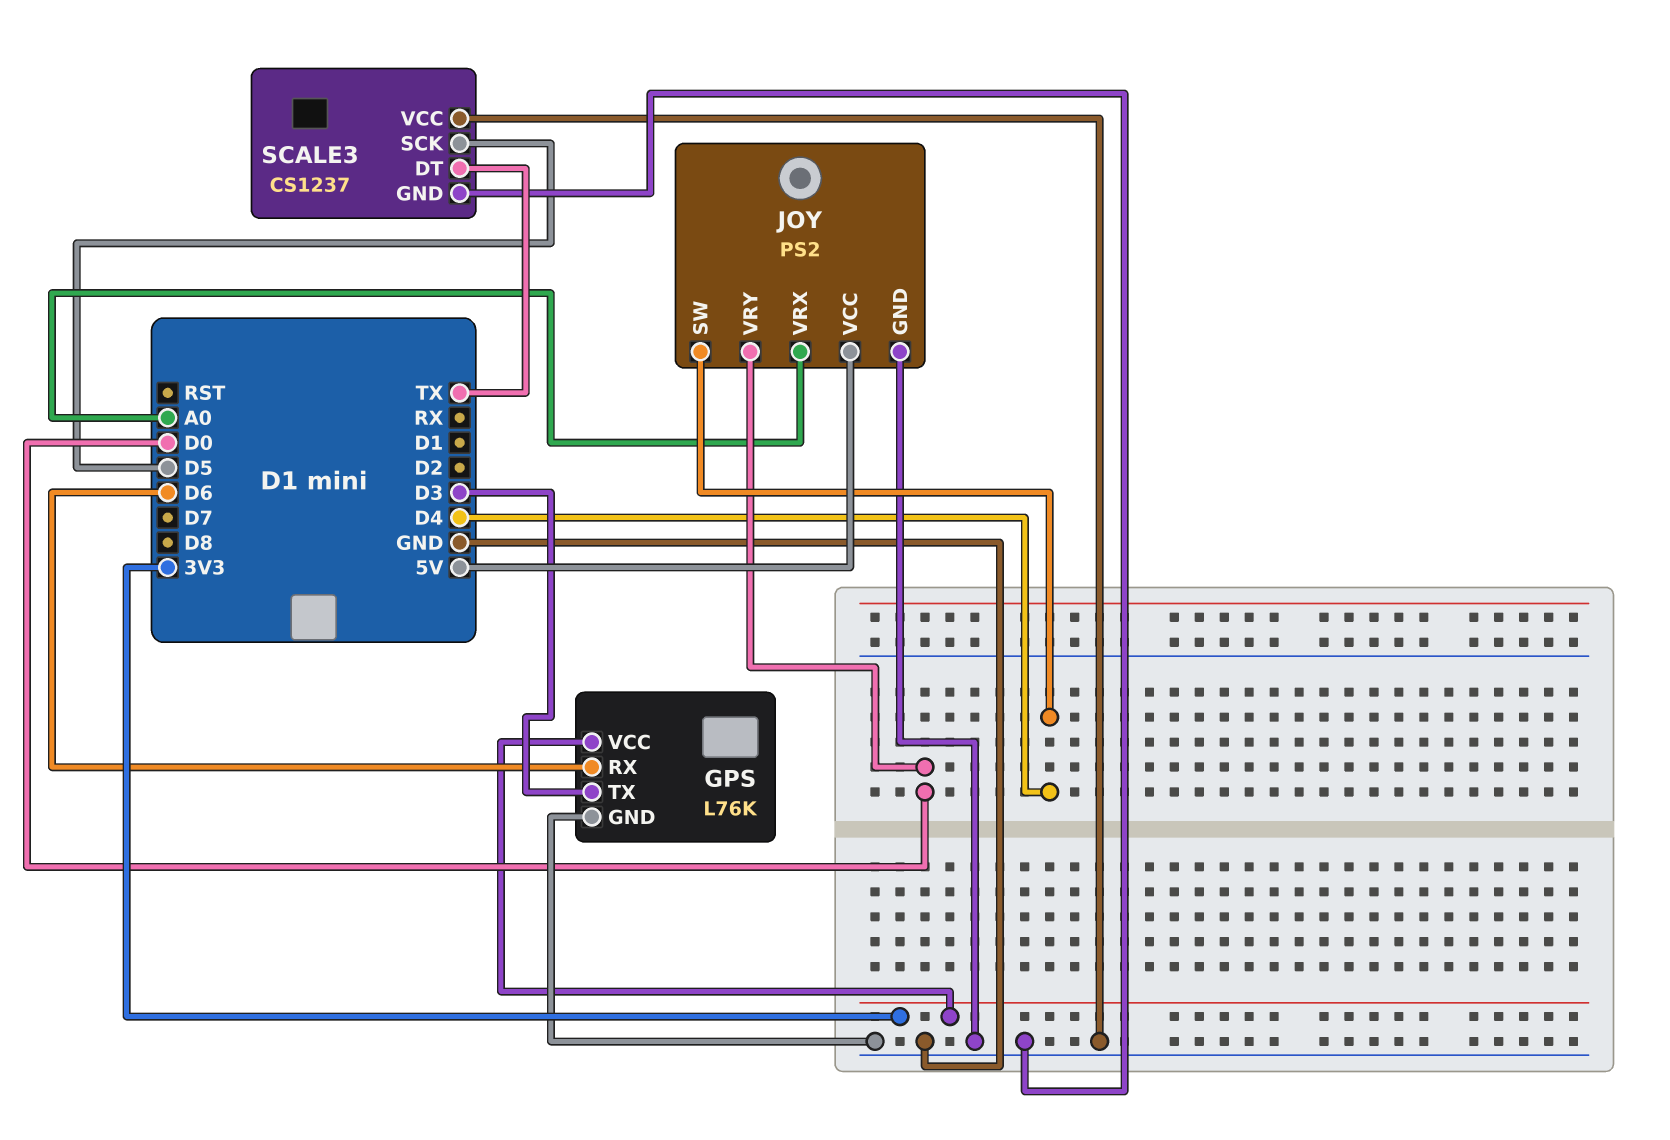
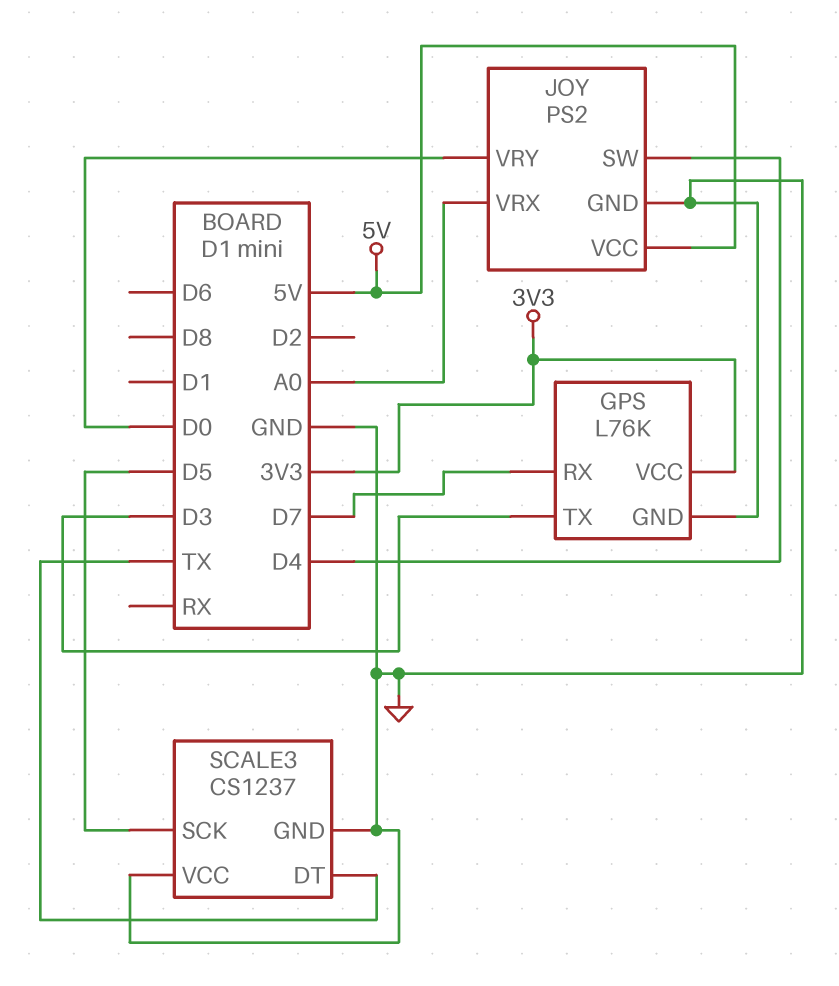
GPS pin RX: D6 -> D7

